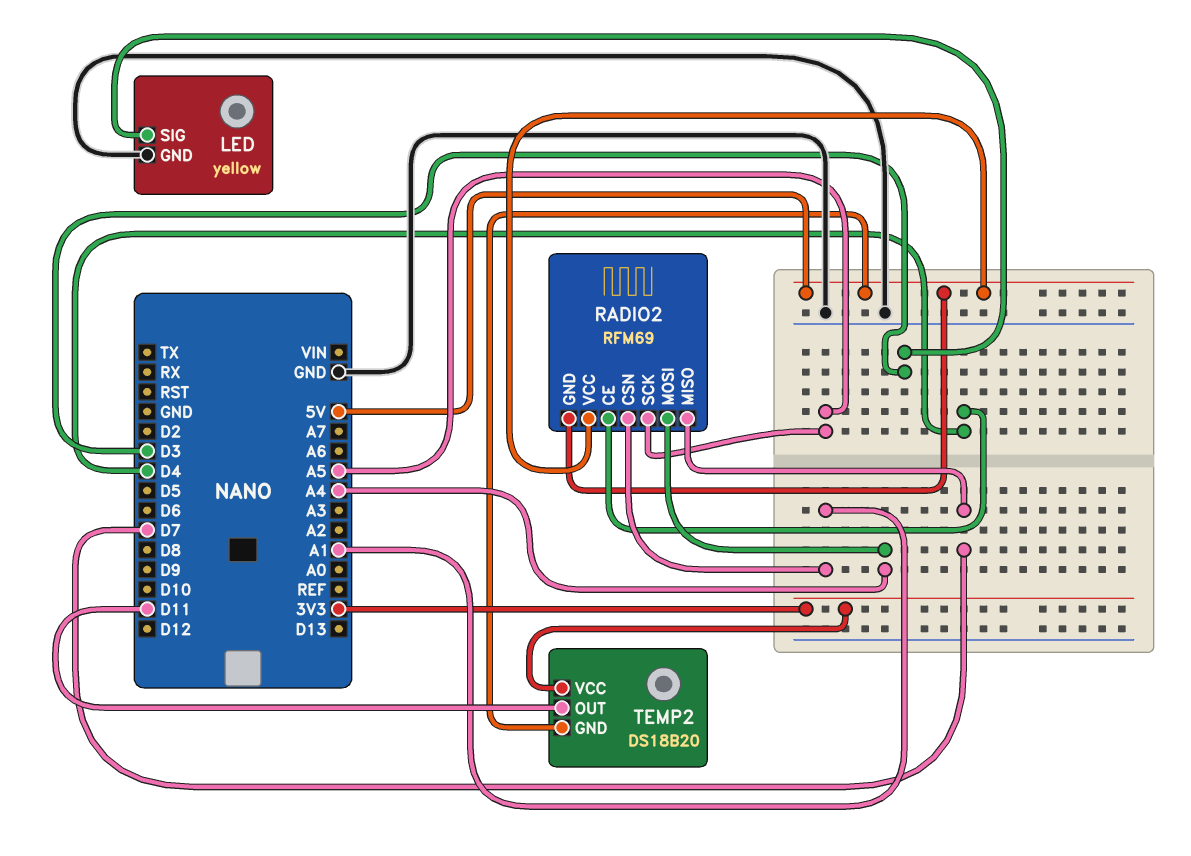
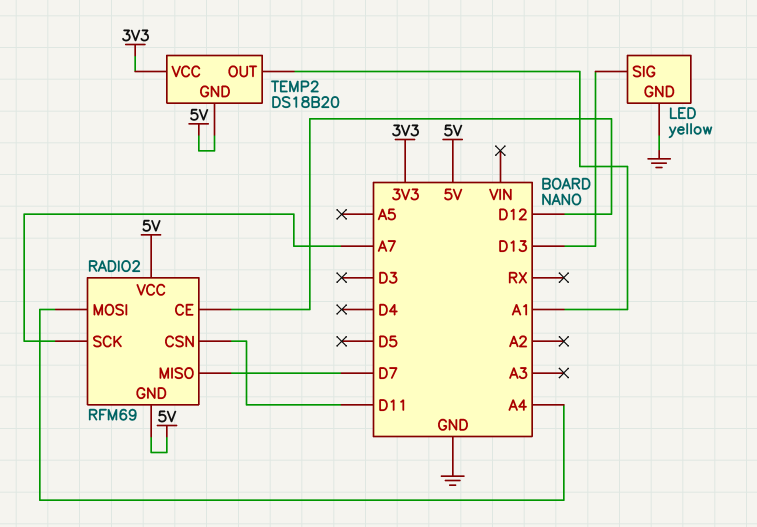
LED pin SIG: D3 -> D13
RADIO2 pin CE: D4 -> D12
RADIO2 pin CSN: A1 -> D11
RADIO2 pin SCK: A5 -> A7
TEMP2 pin OUT: D11 -> A1

